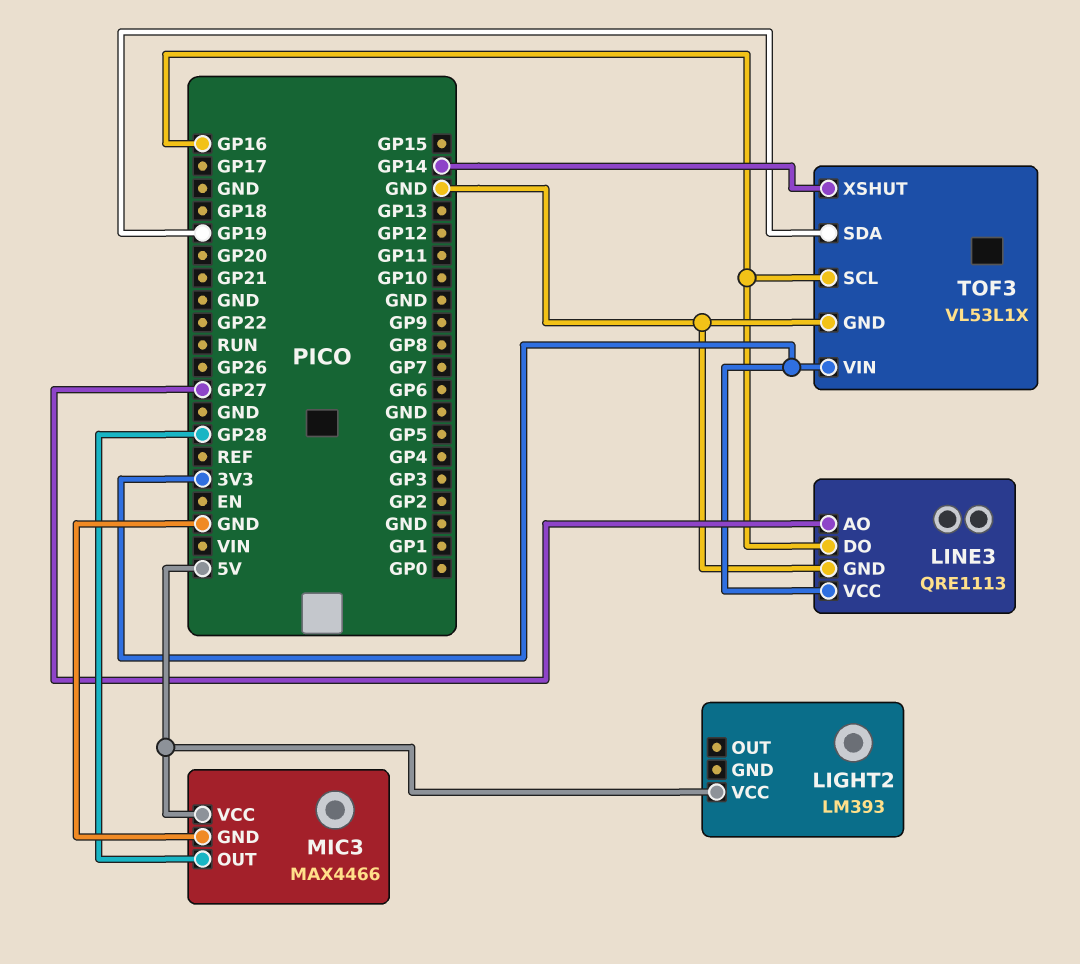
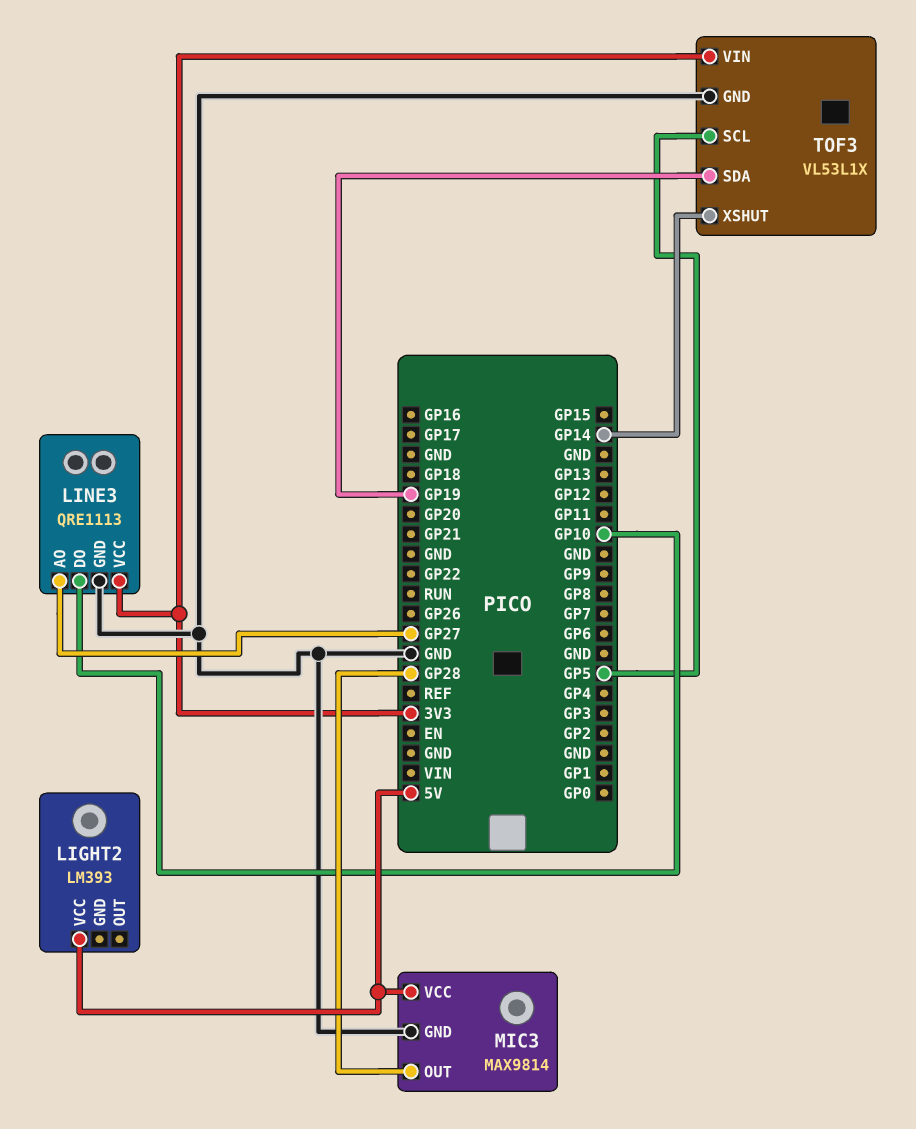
LINE3 pin DO: GP16 -> GP10
MIC3: MAX4466 -> MAX9814
TOF3 pin SCL: GP16 -> GP5

